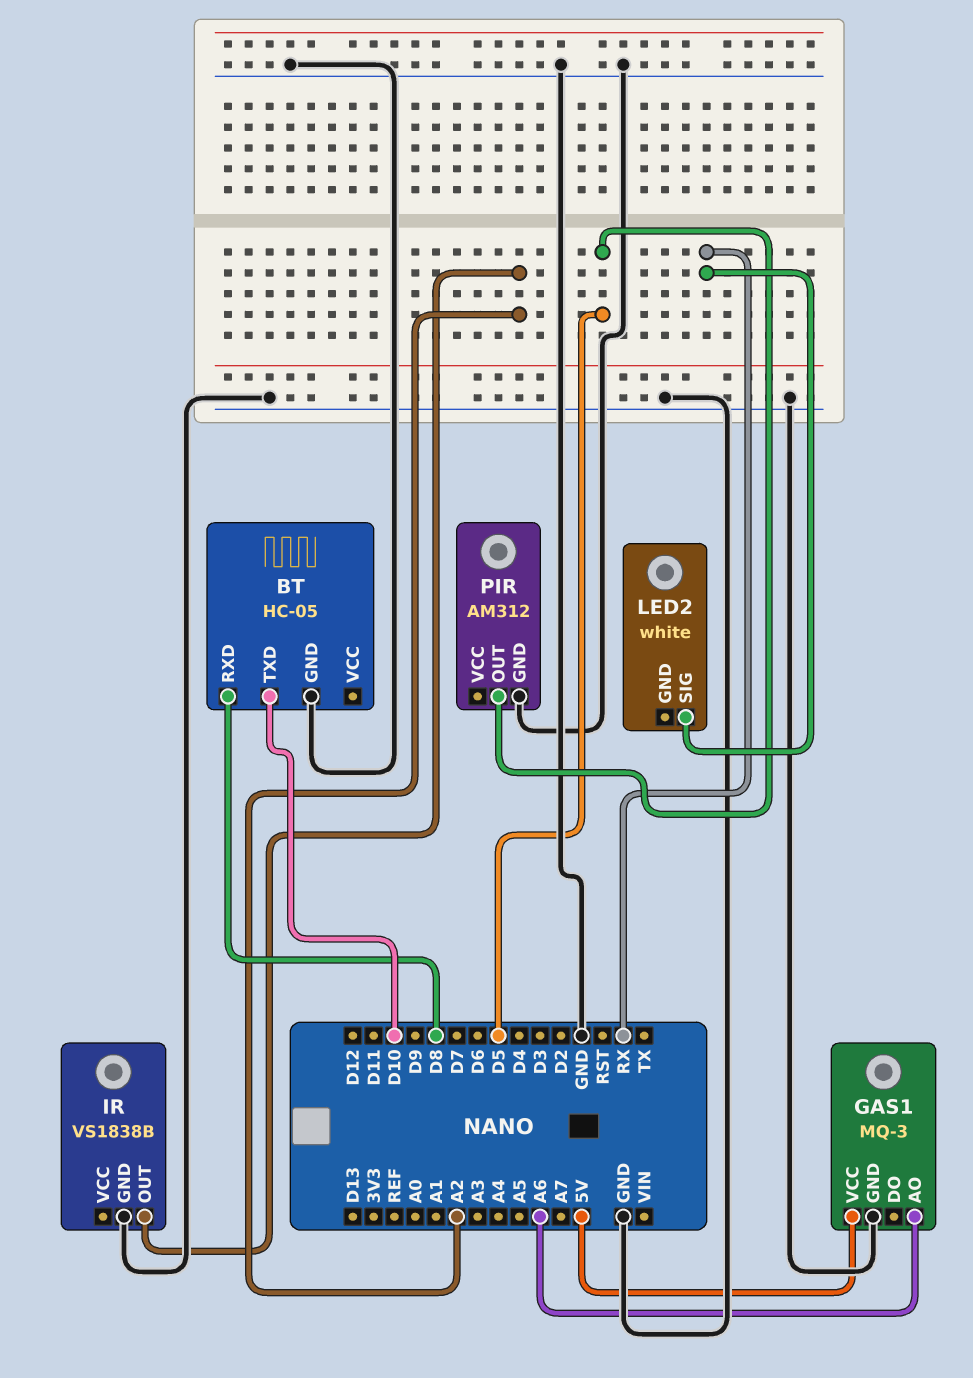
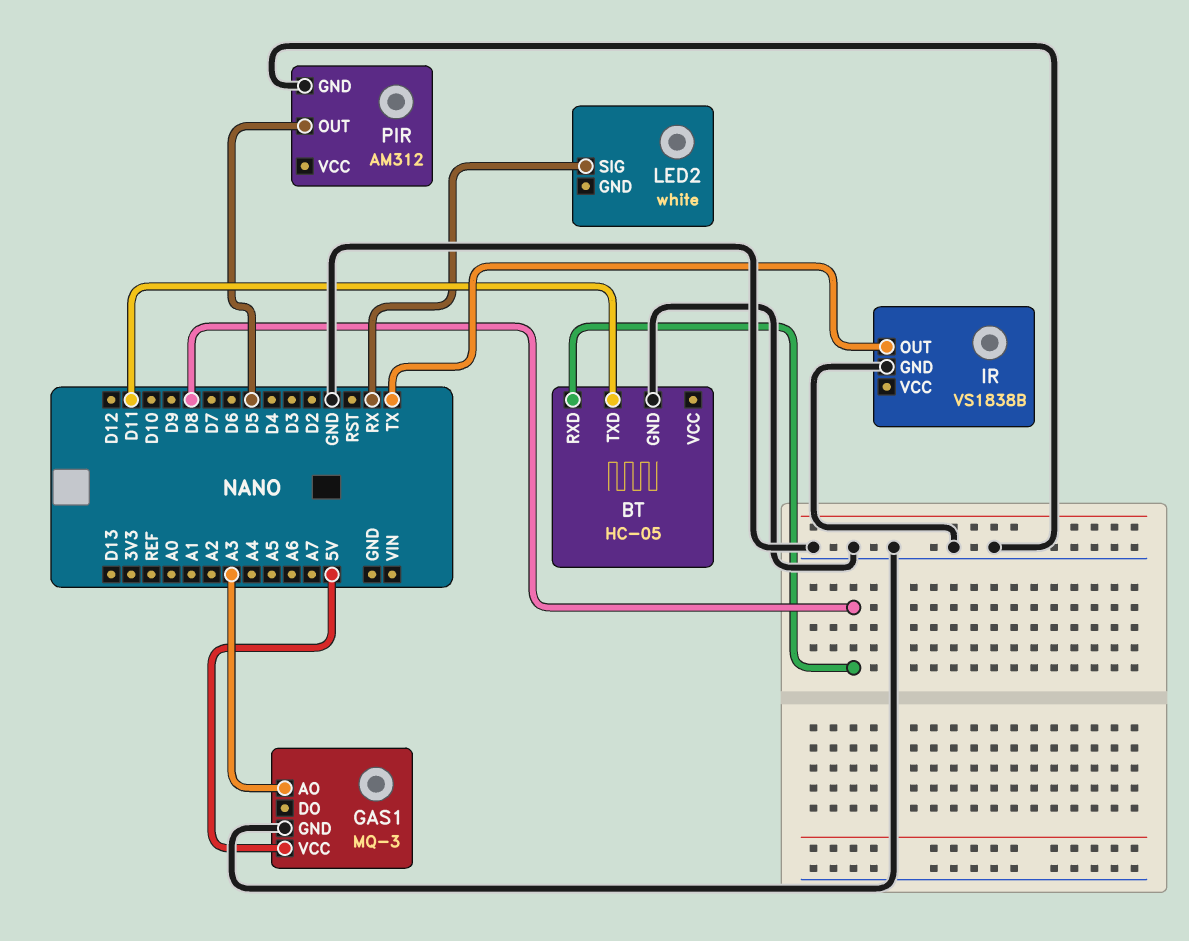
BT pin TXD: D10 -> D11
GAS1 pin AO: A6 -> A3
IR pin OUT: A2 -> TX

